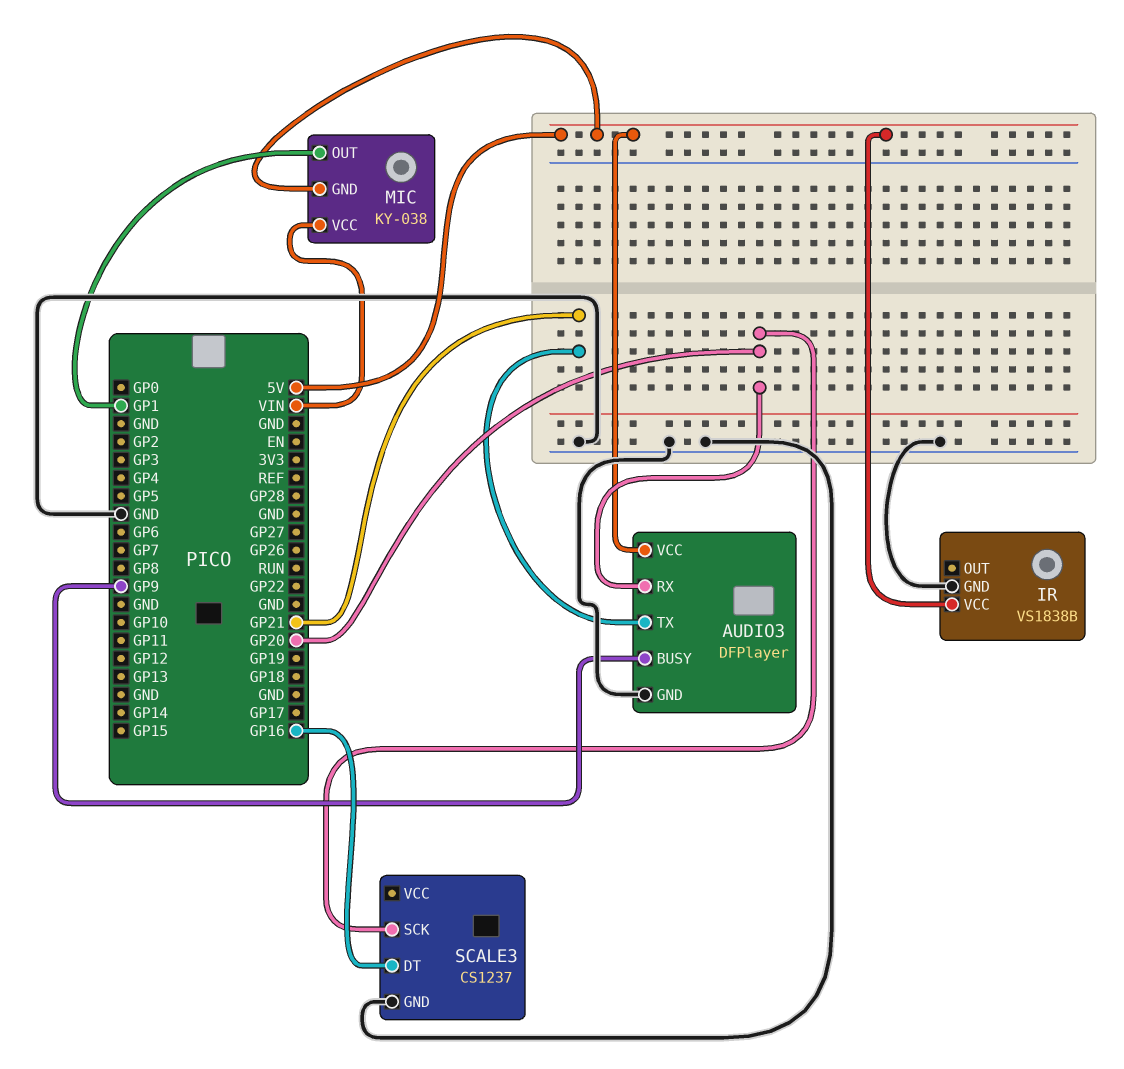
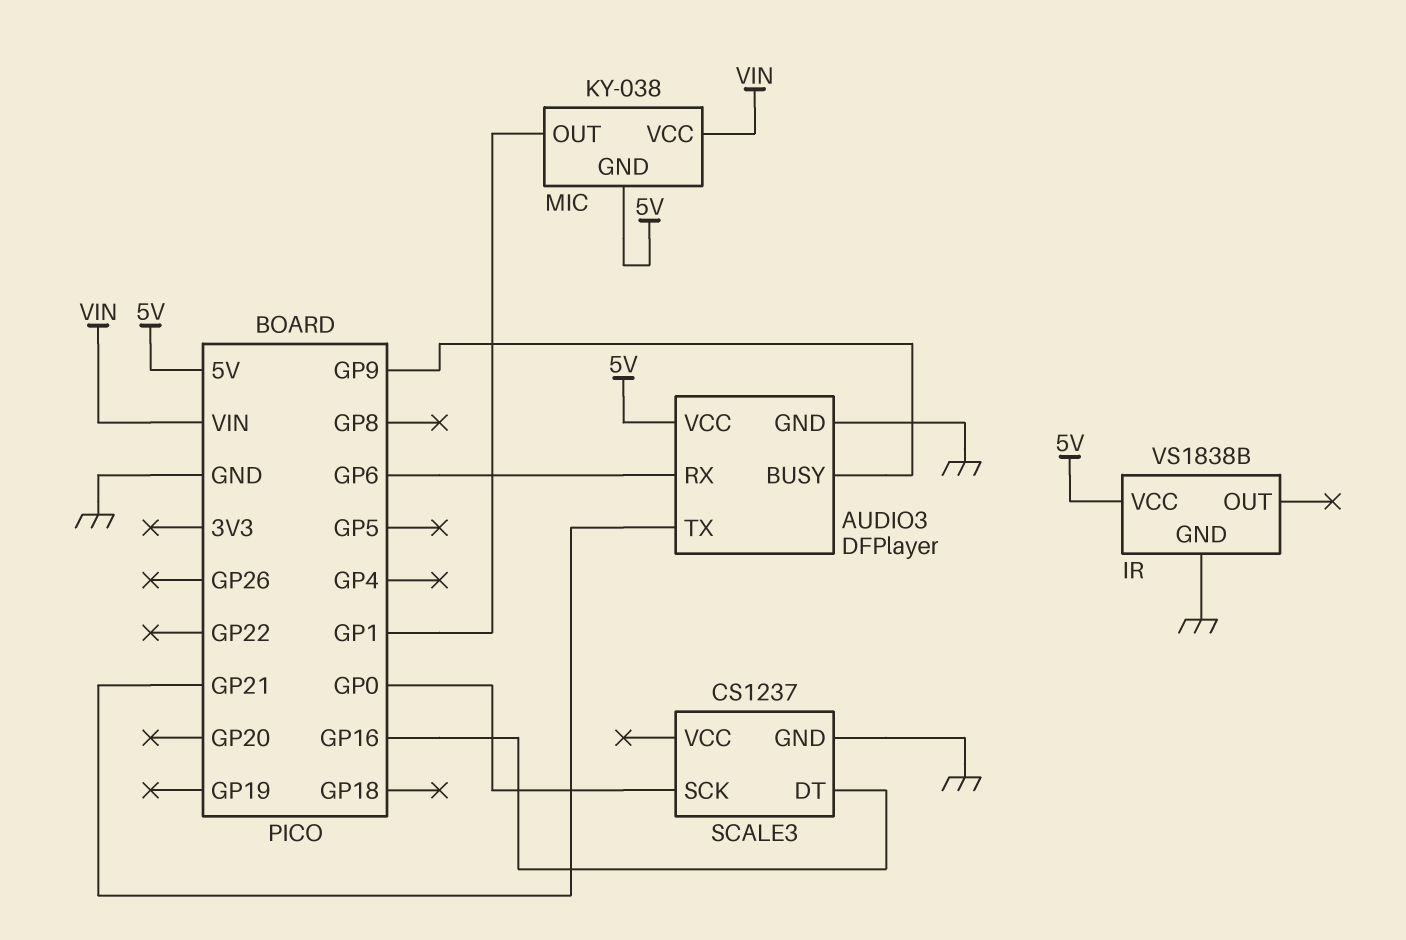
AUDIO3 pin RX: GP20 -> GP6
SCALE3 pin SCK: GP20 -> GP0

